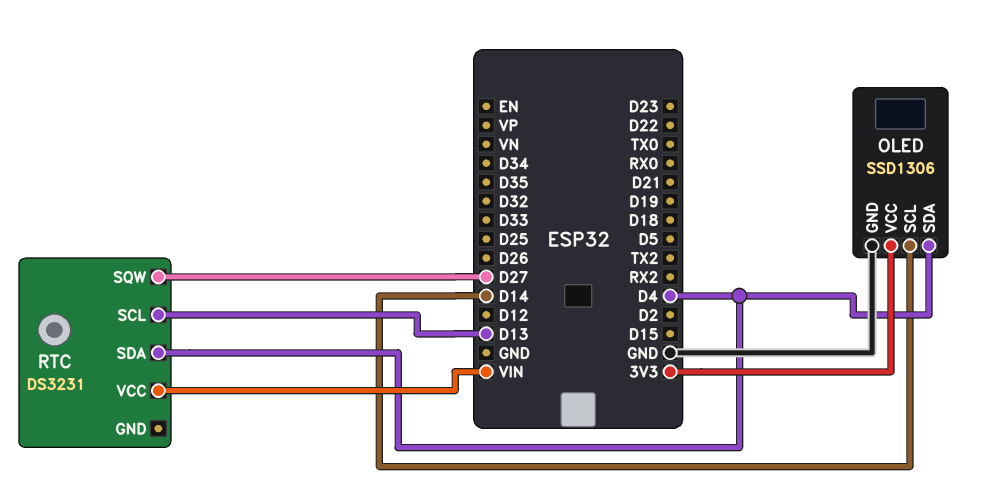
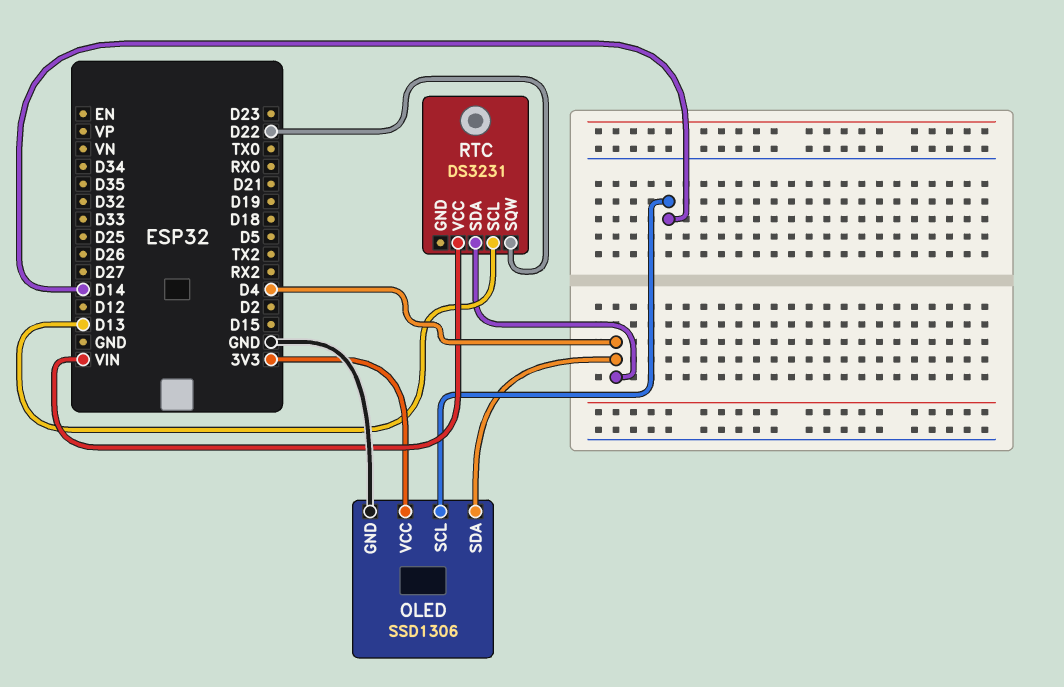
RTC pin SQW: D27 -> D22

